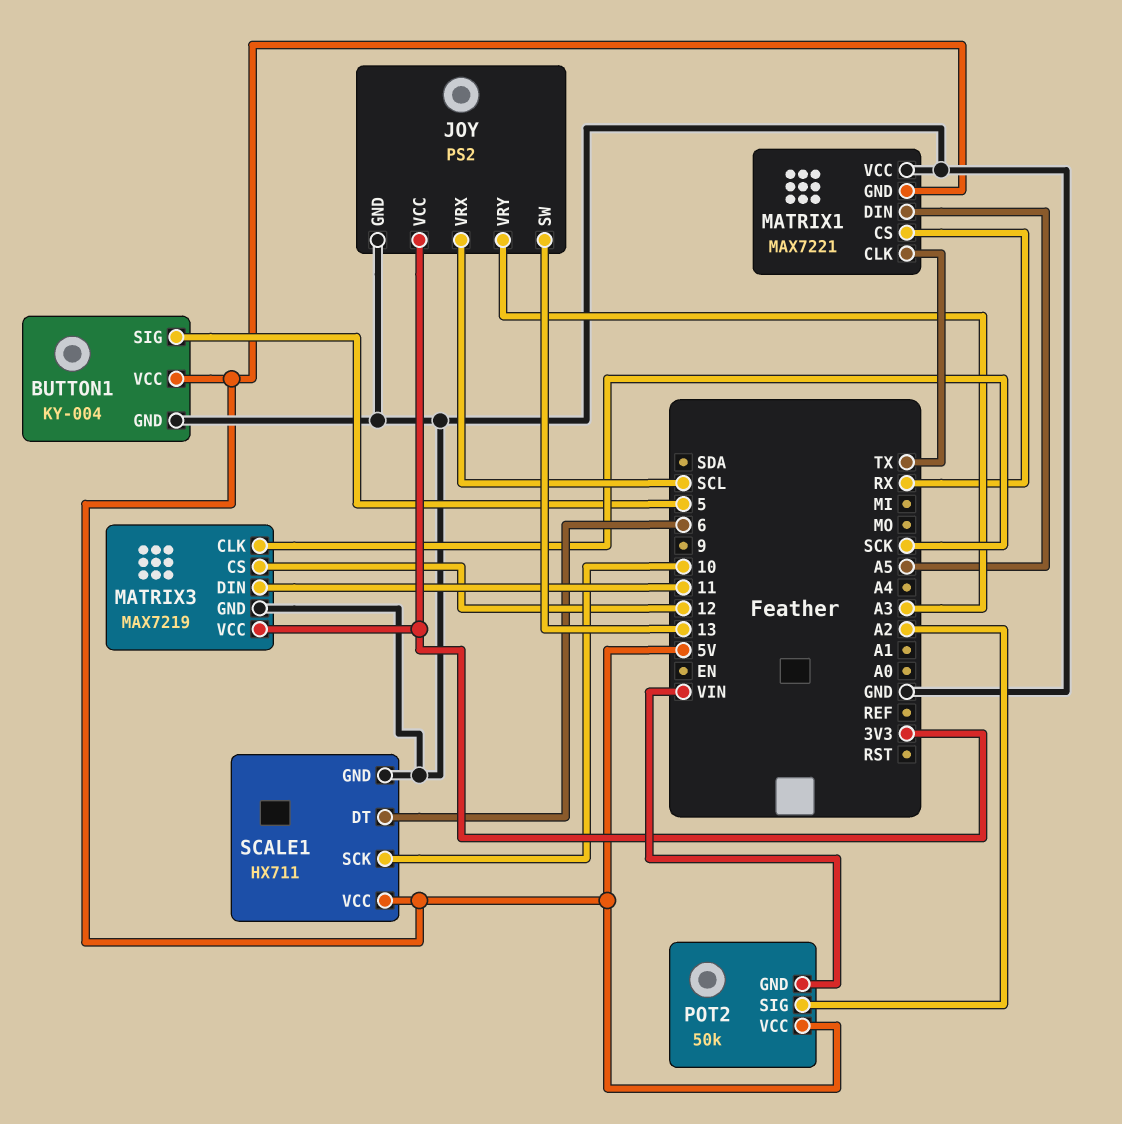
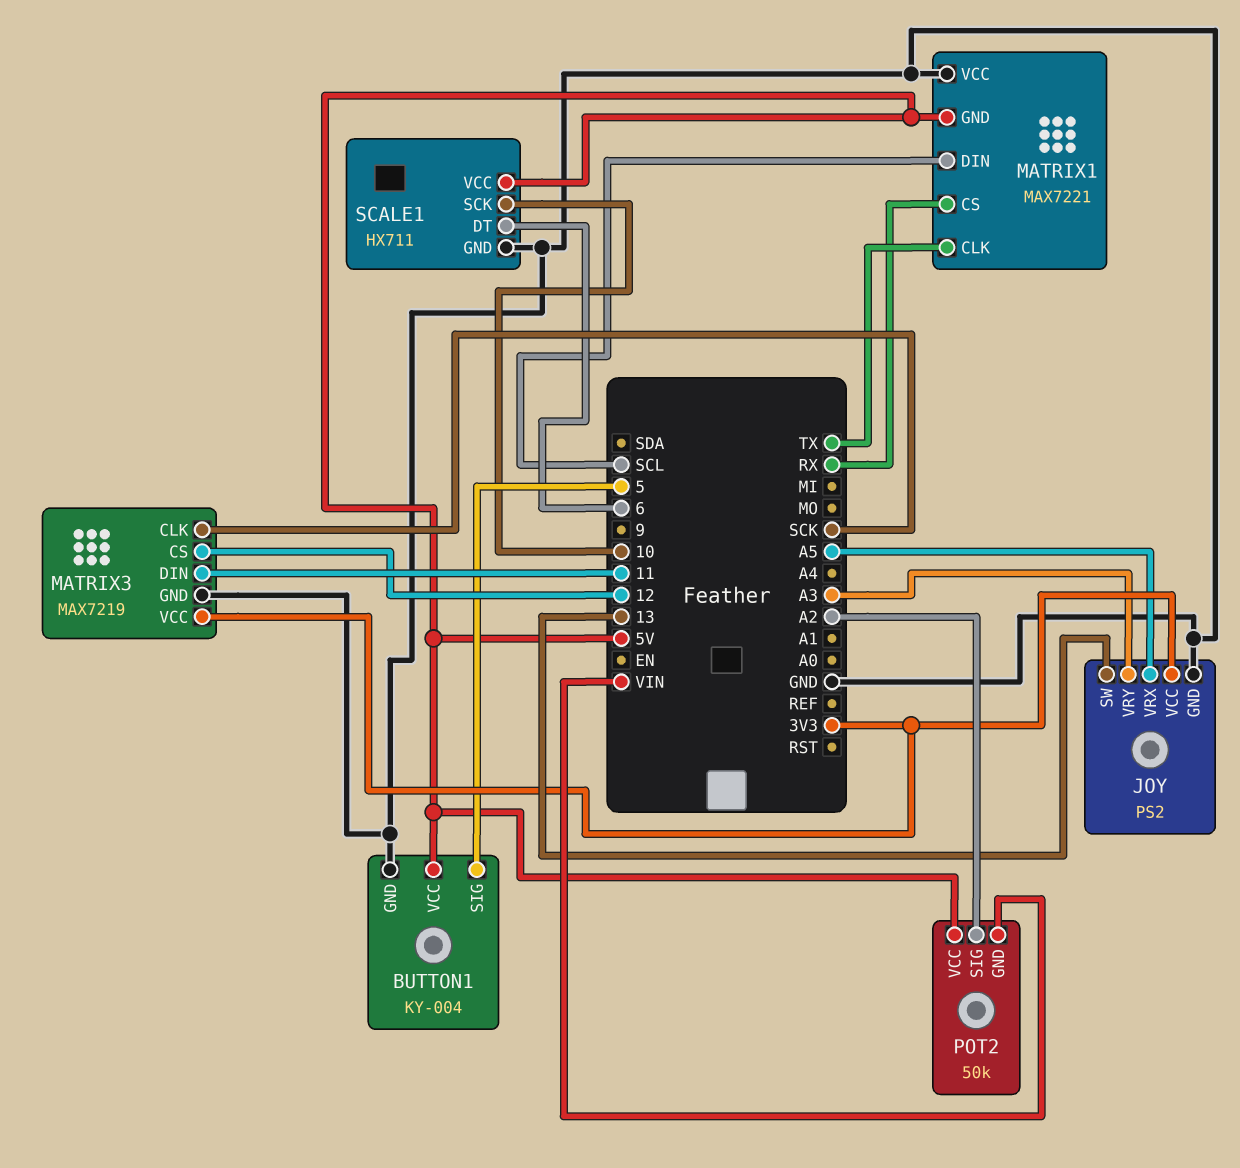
JOY pin VRX: SCL -> A5
MATRIX1 pin DIN: A5 -> SCL

